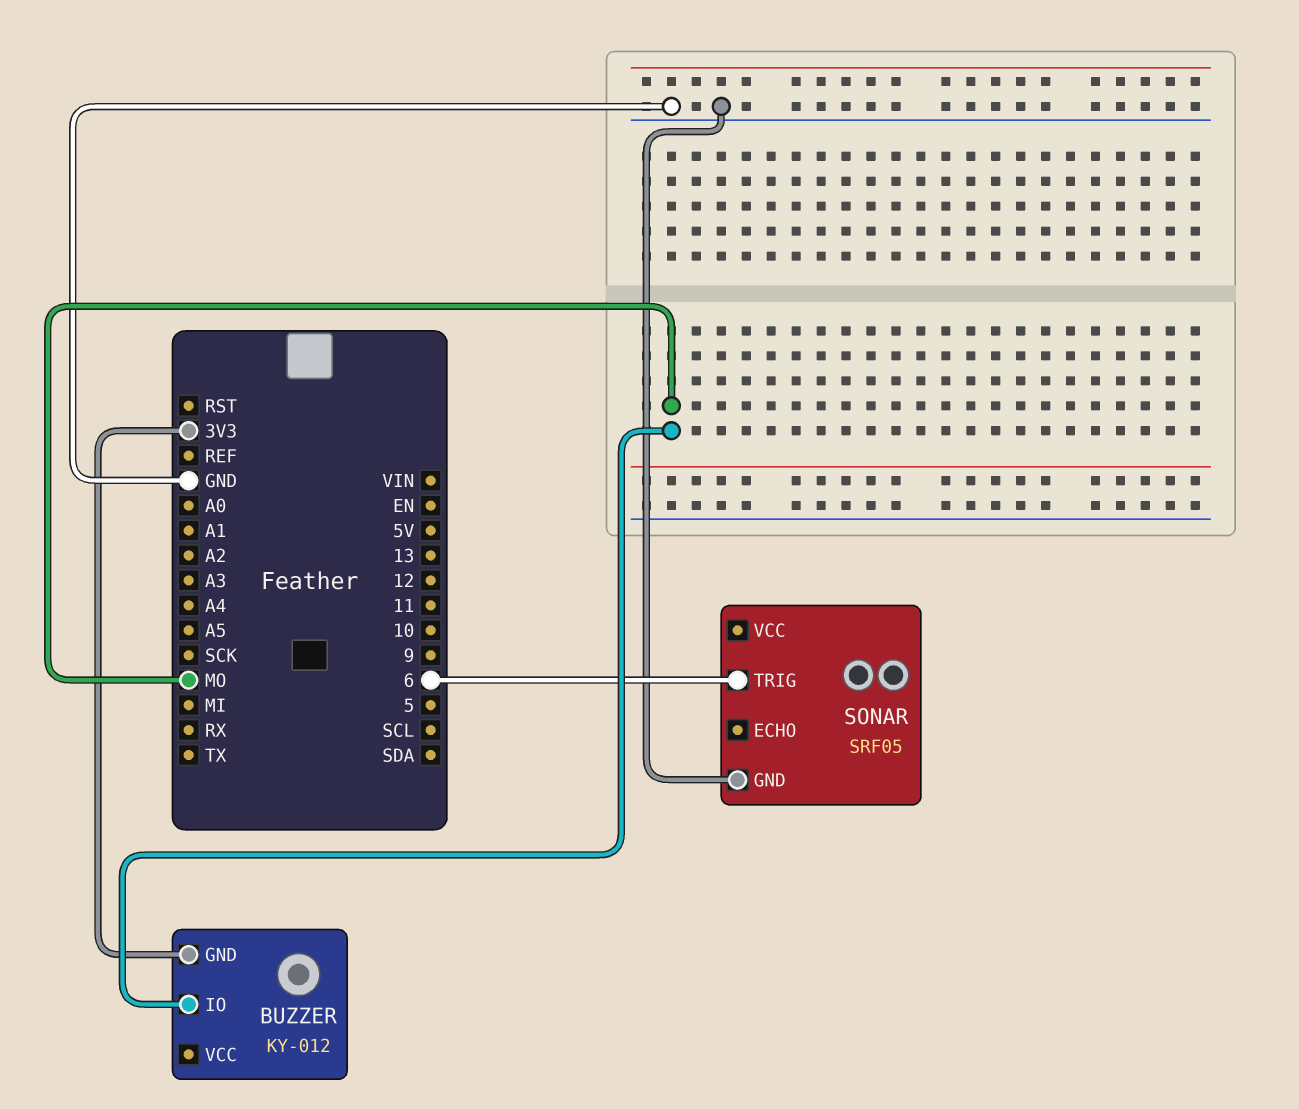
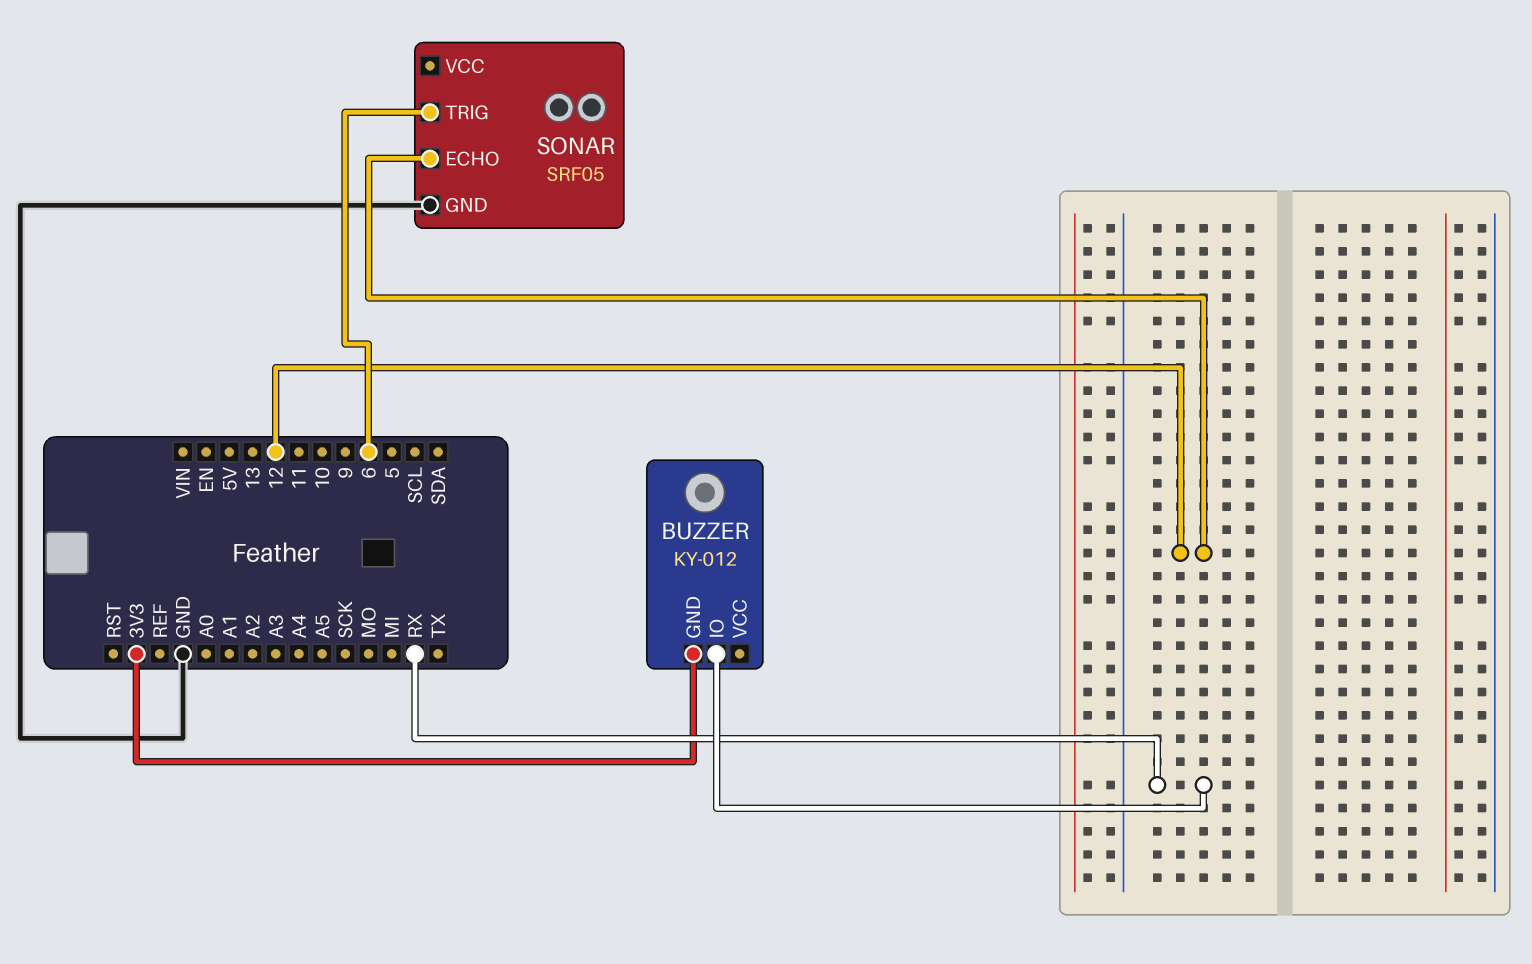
BUZZER pin IO: MO -> RX
SONAR pin ECHO: none -> 12

